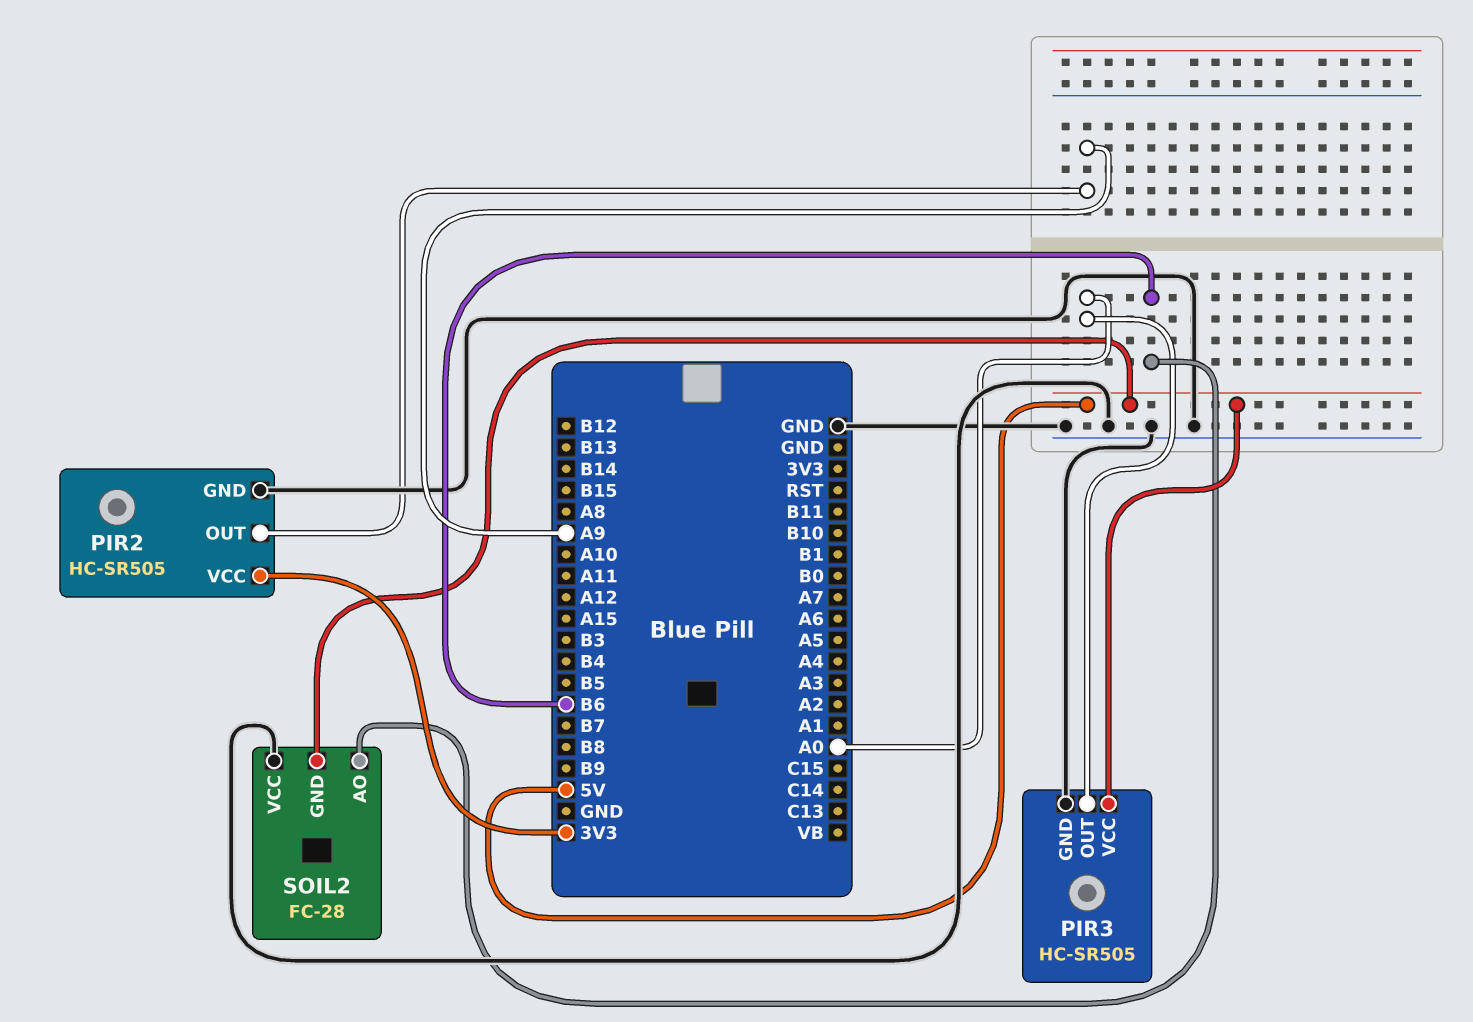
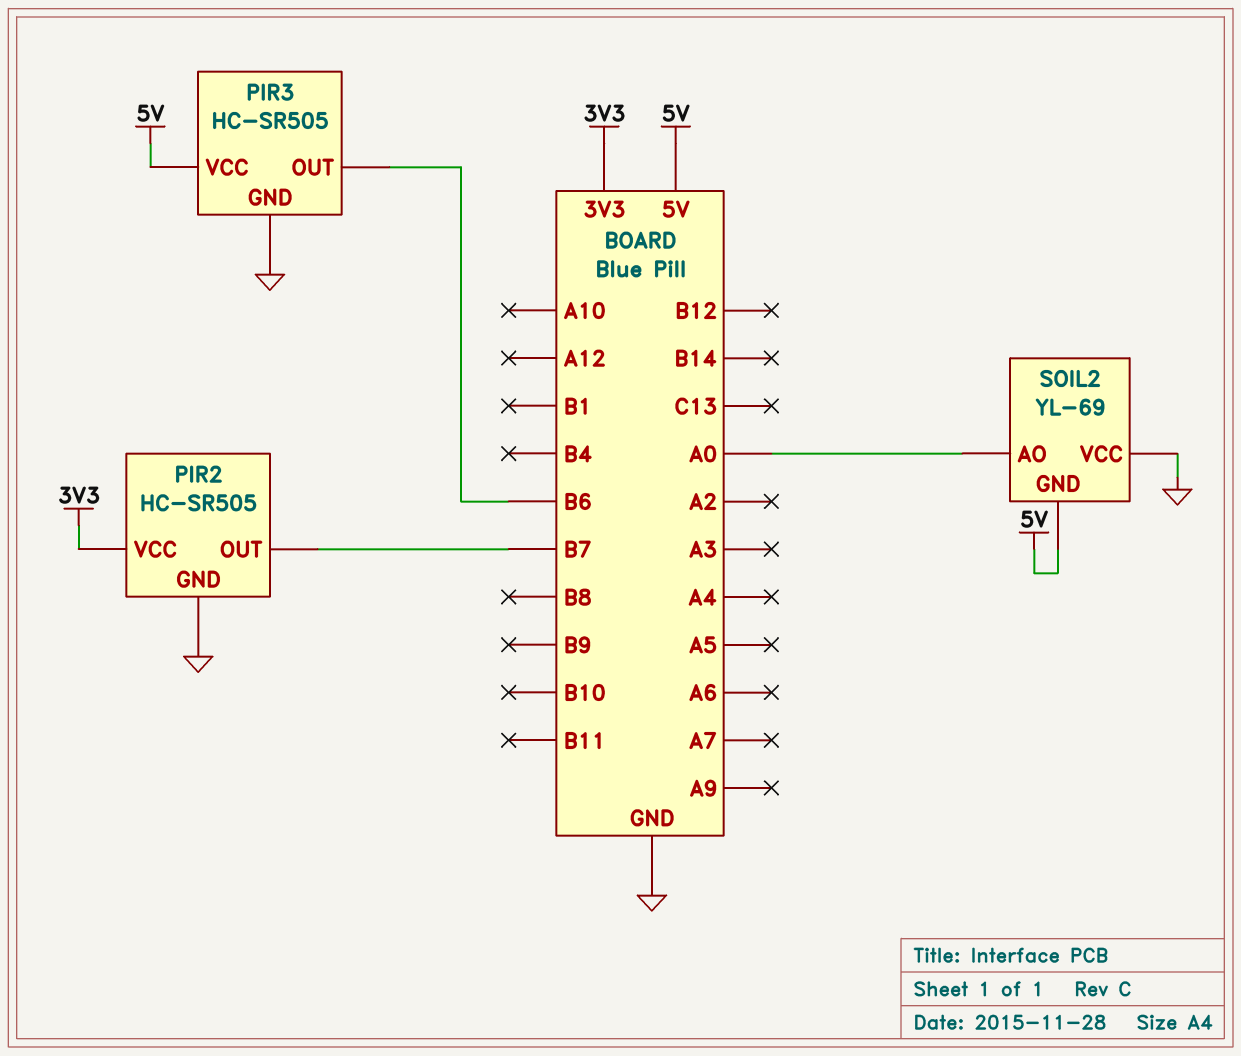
PIR2 pin OUT: A9 -> B7
PIR3 pin OUT: A0 -> B6
SOIL2: FC-28 -> YL-69
SOIL2 pin AO: B6 -> A0

